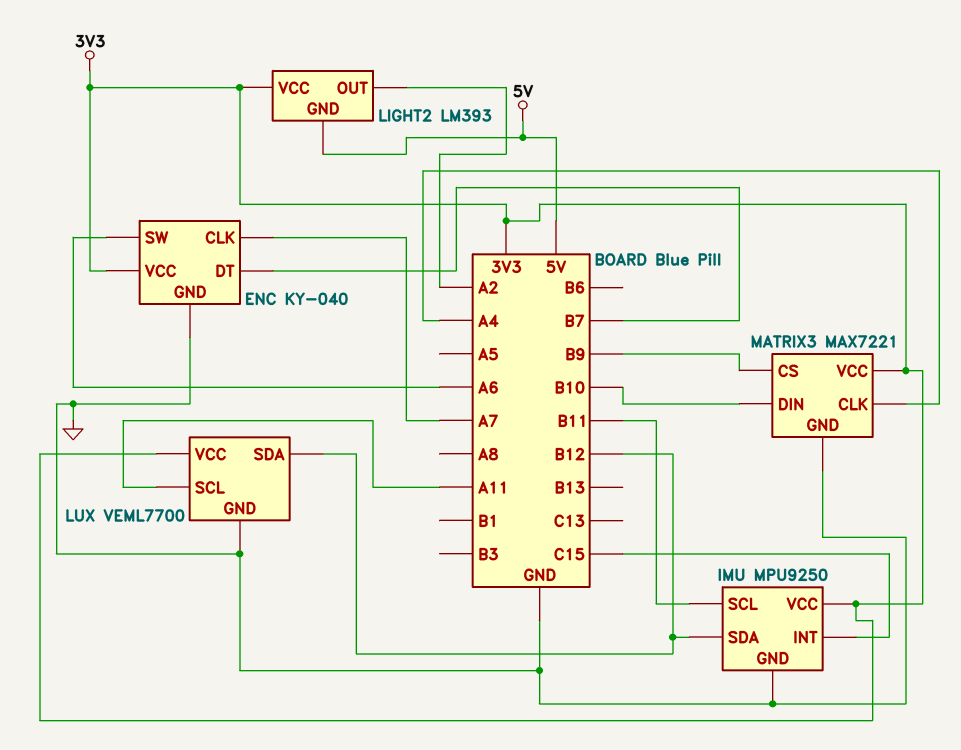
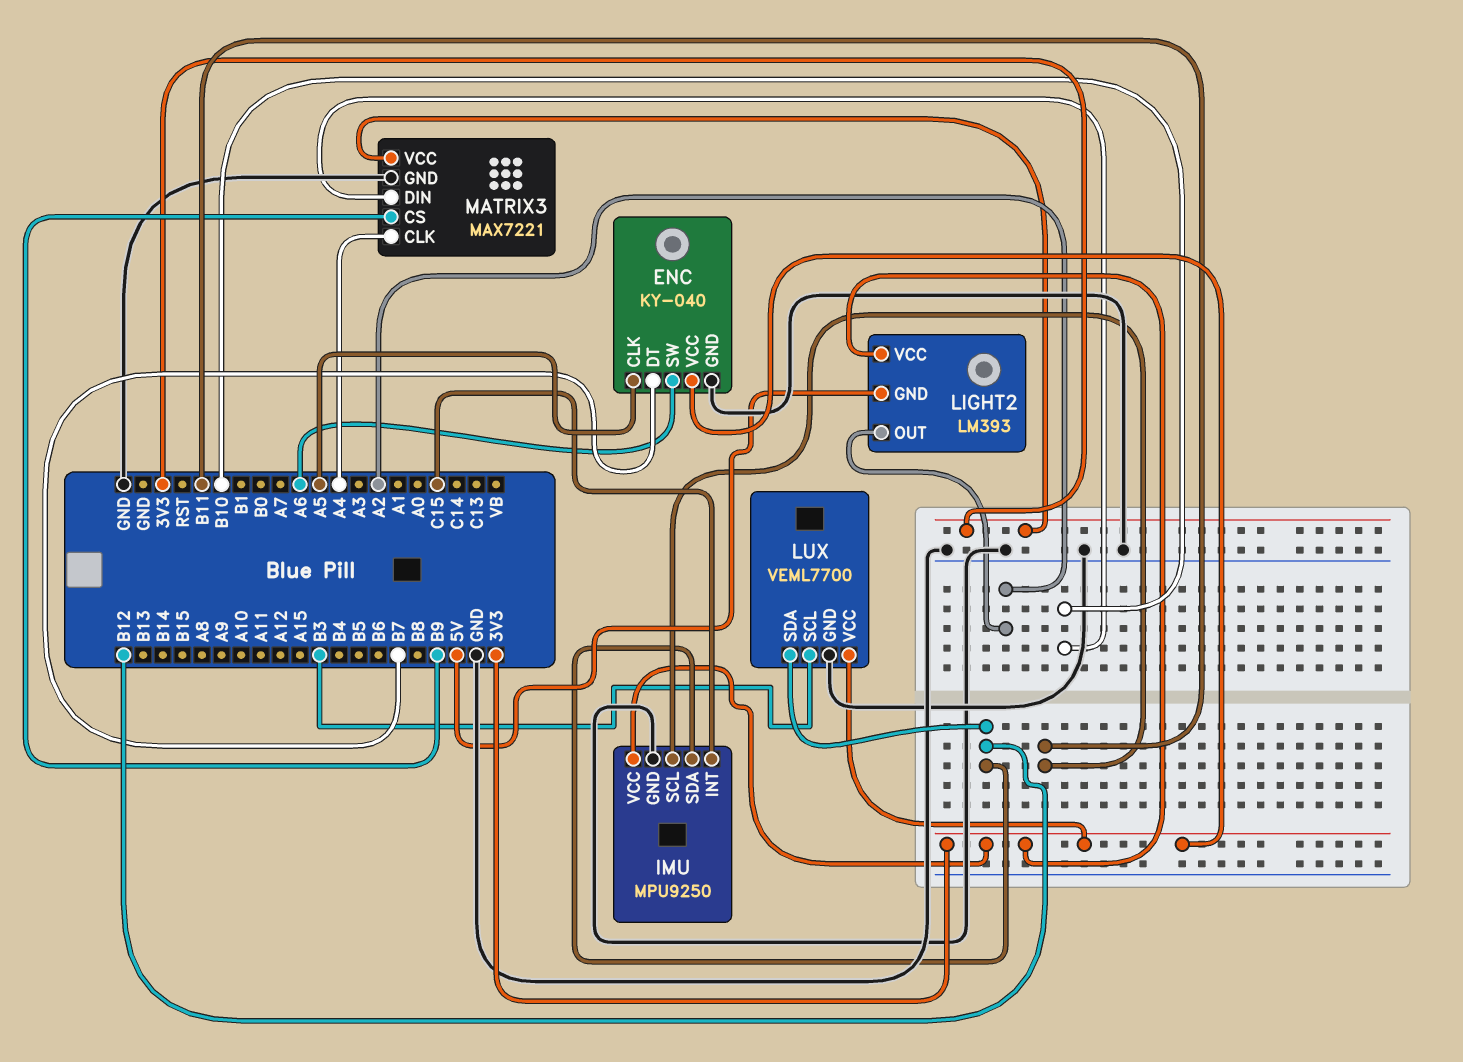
ENC pin CLK: A7 -> A5
LUX pin SCL: A11 -> B3

